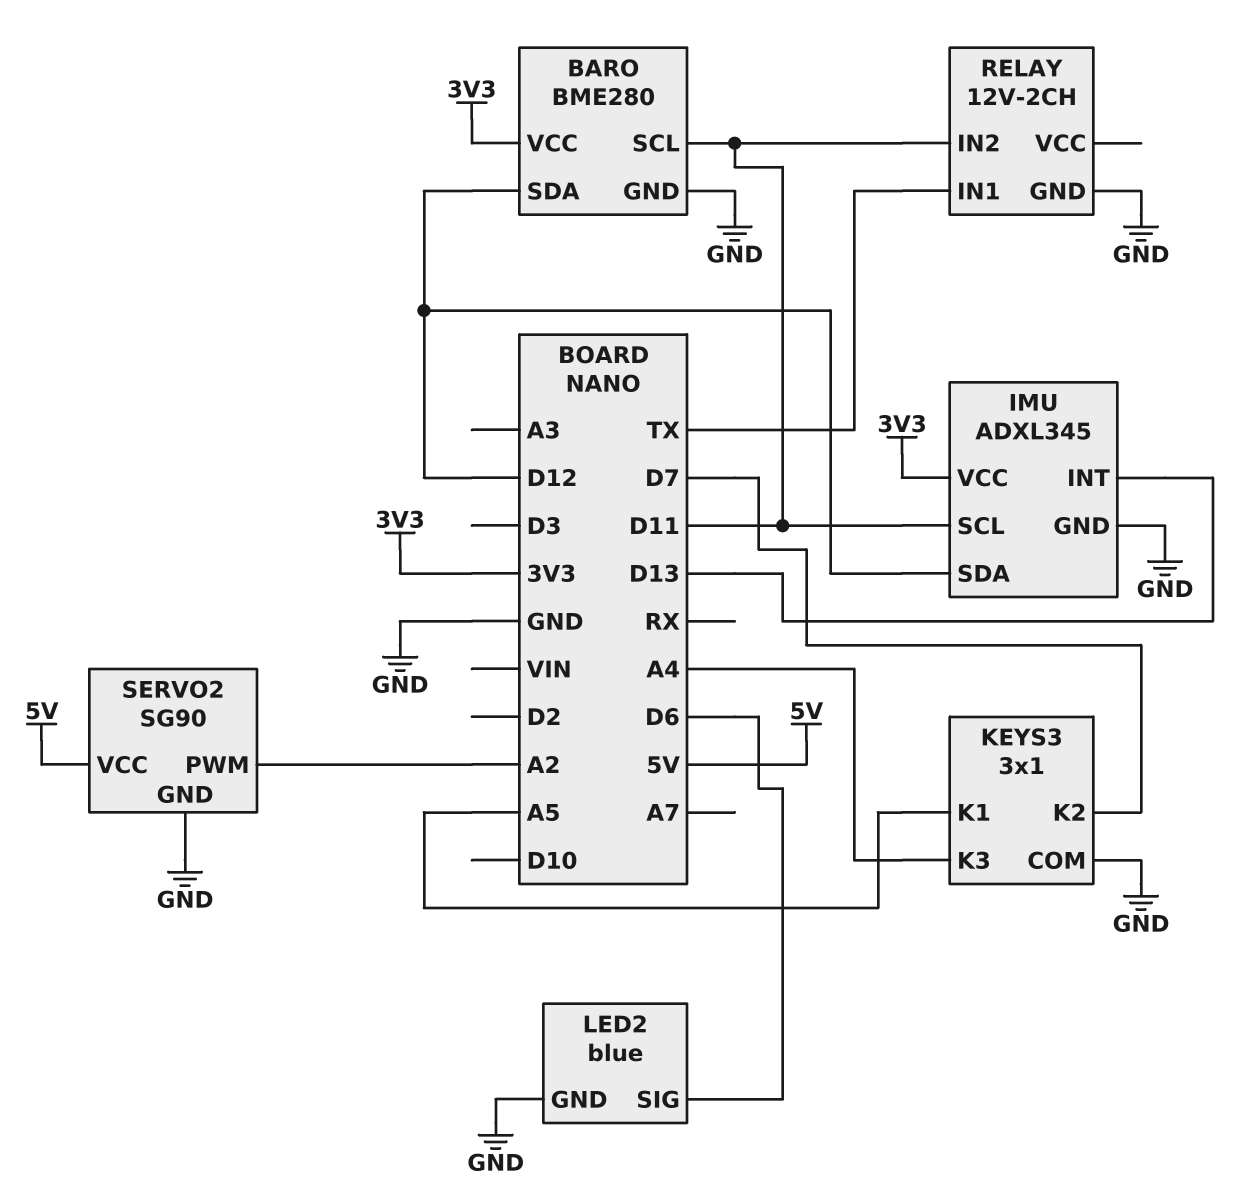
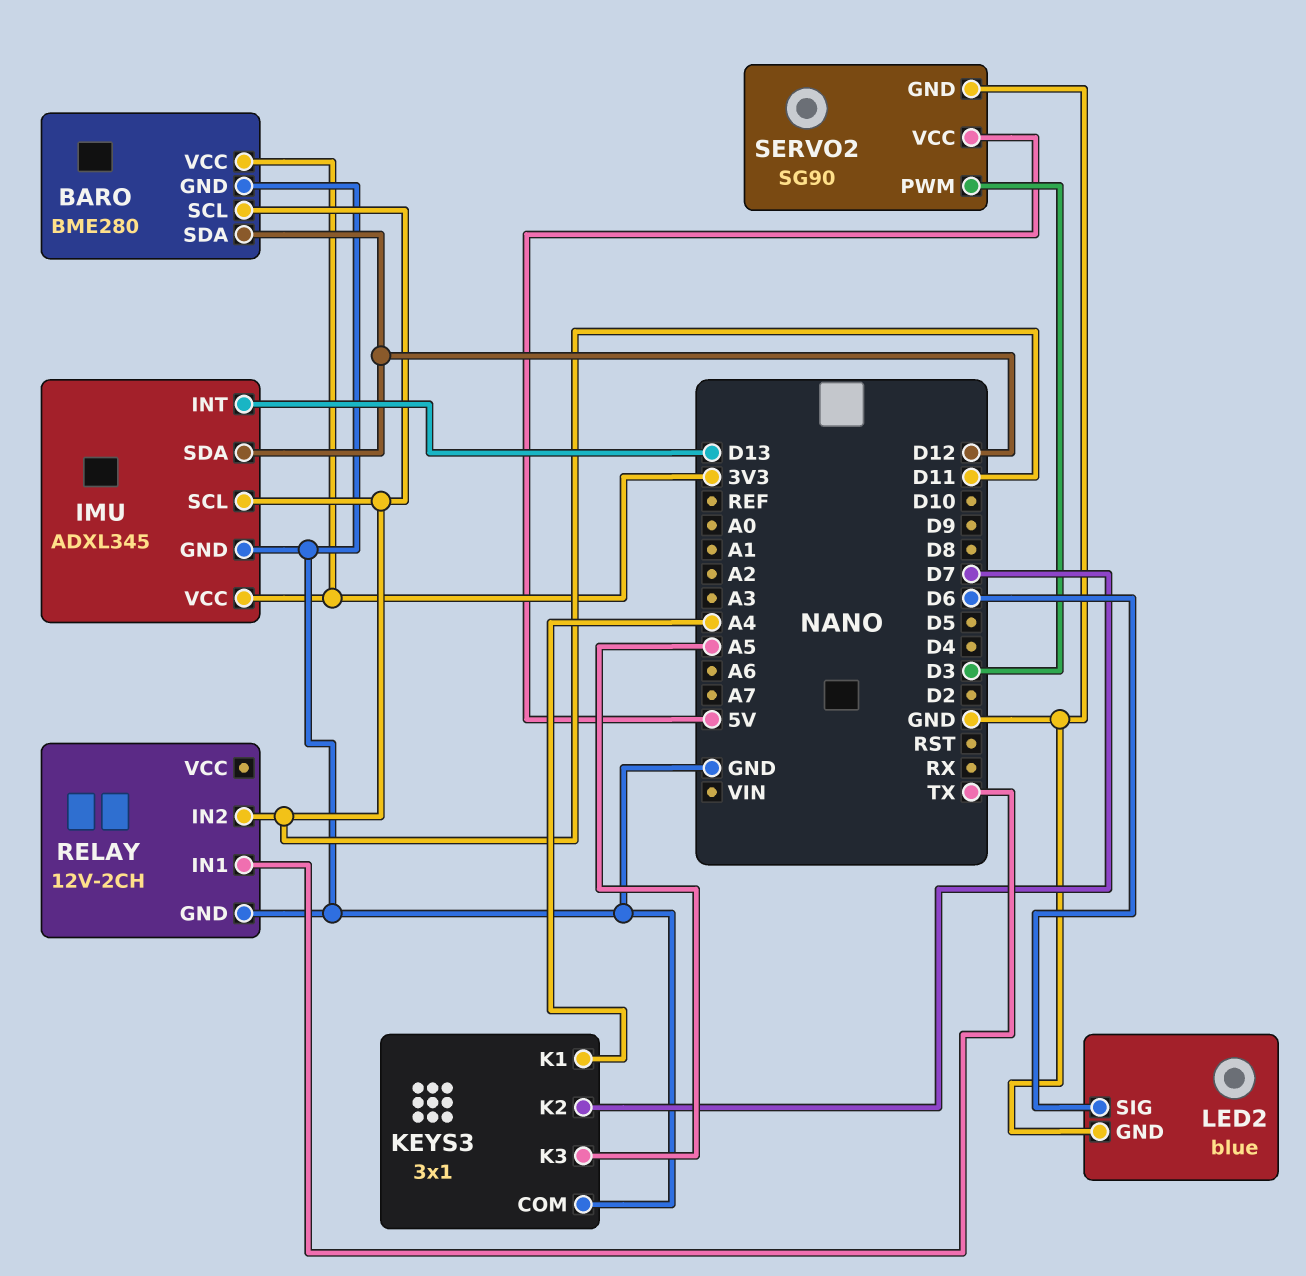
KEYS3 pin K1: A5 -> A4
KEYS3 pin K3: A4 -> A5
SERVO2 pin PWM: A2 -> D3

